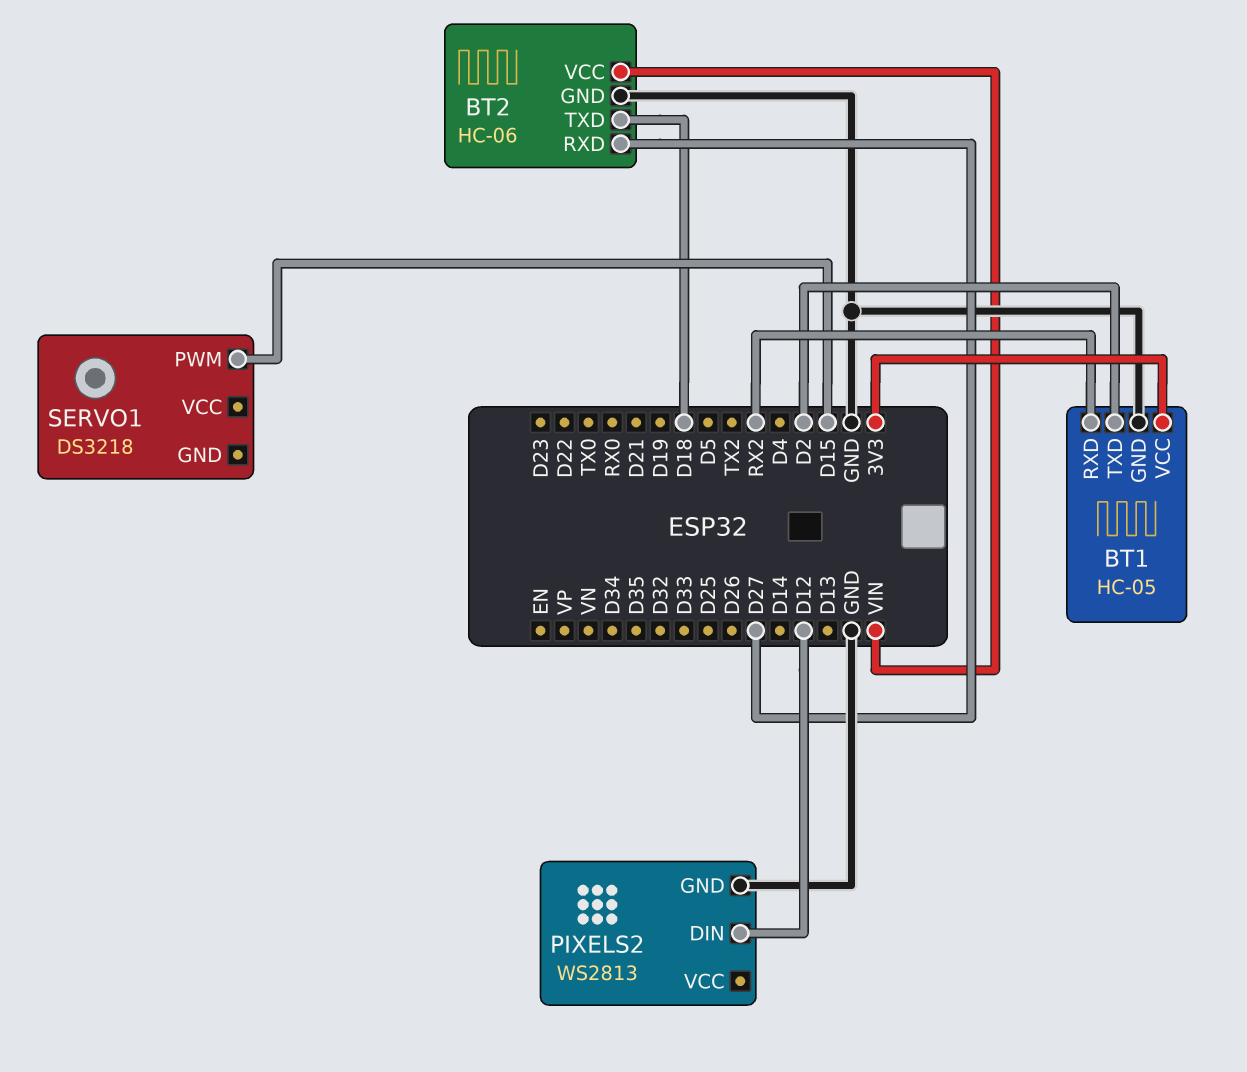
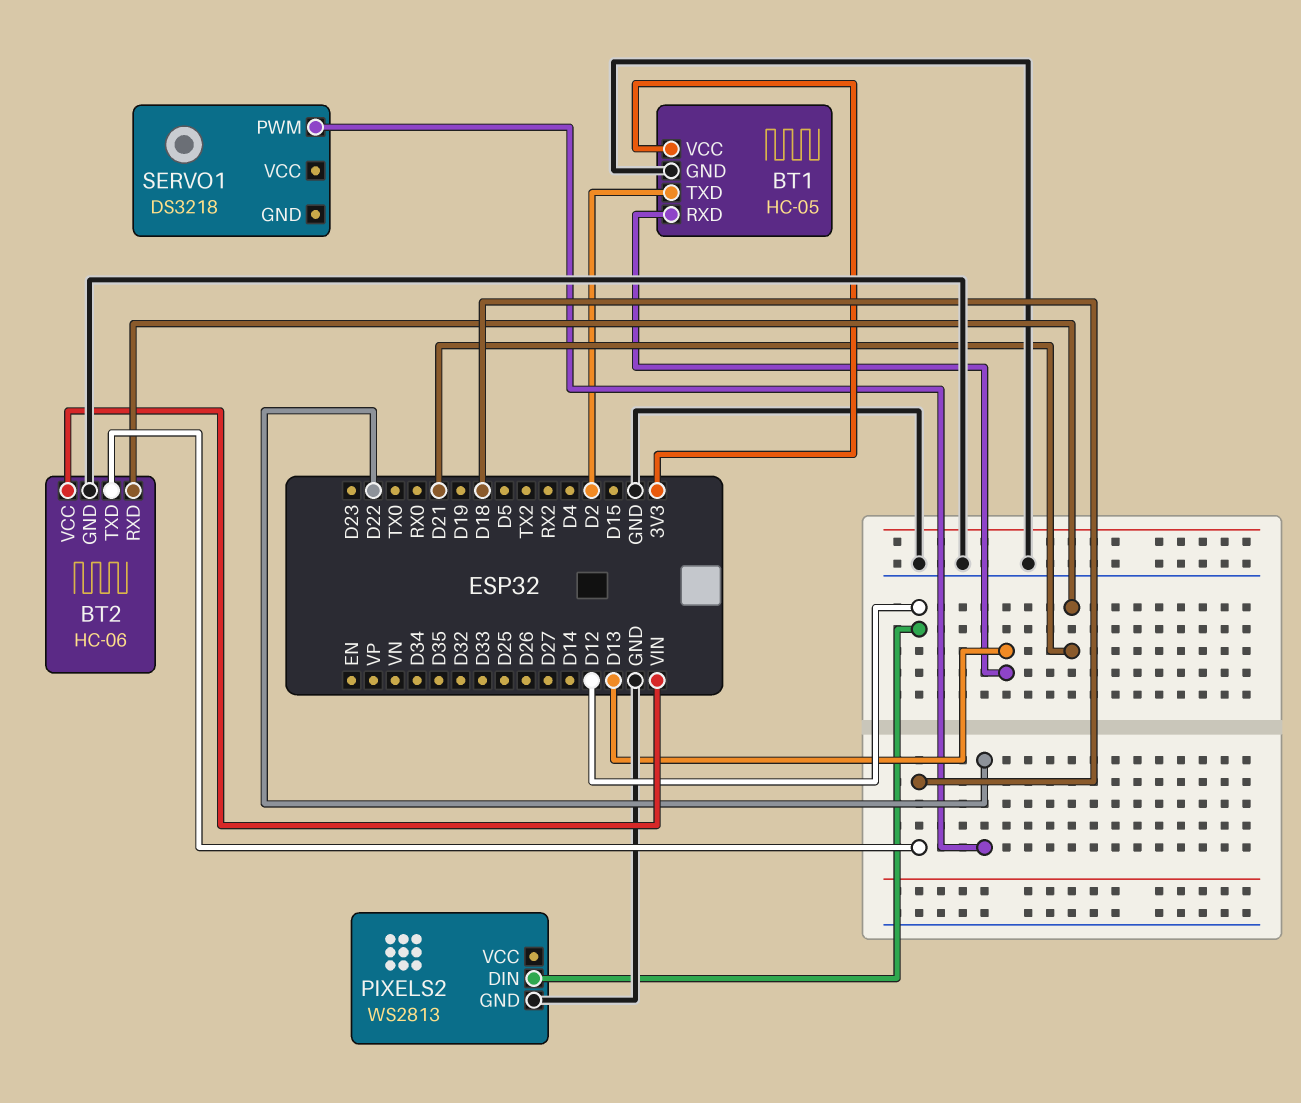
BT1 pin RXD: RX2 -> D13
BT2 pin RXD: D27 -> D21
SERVO1 pin PWM: D15 -> D22

